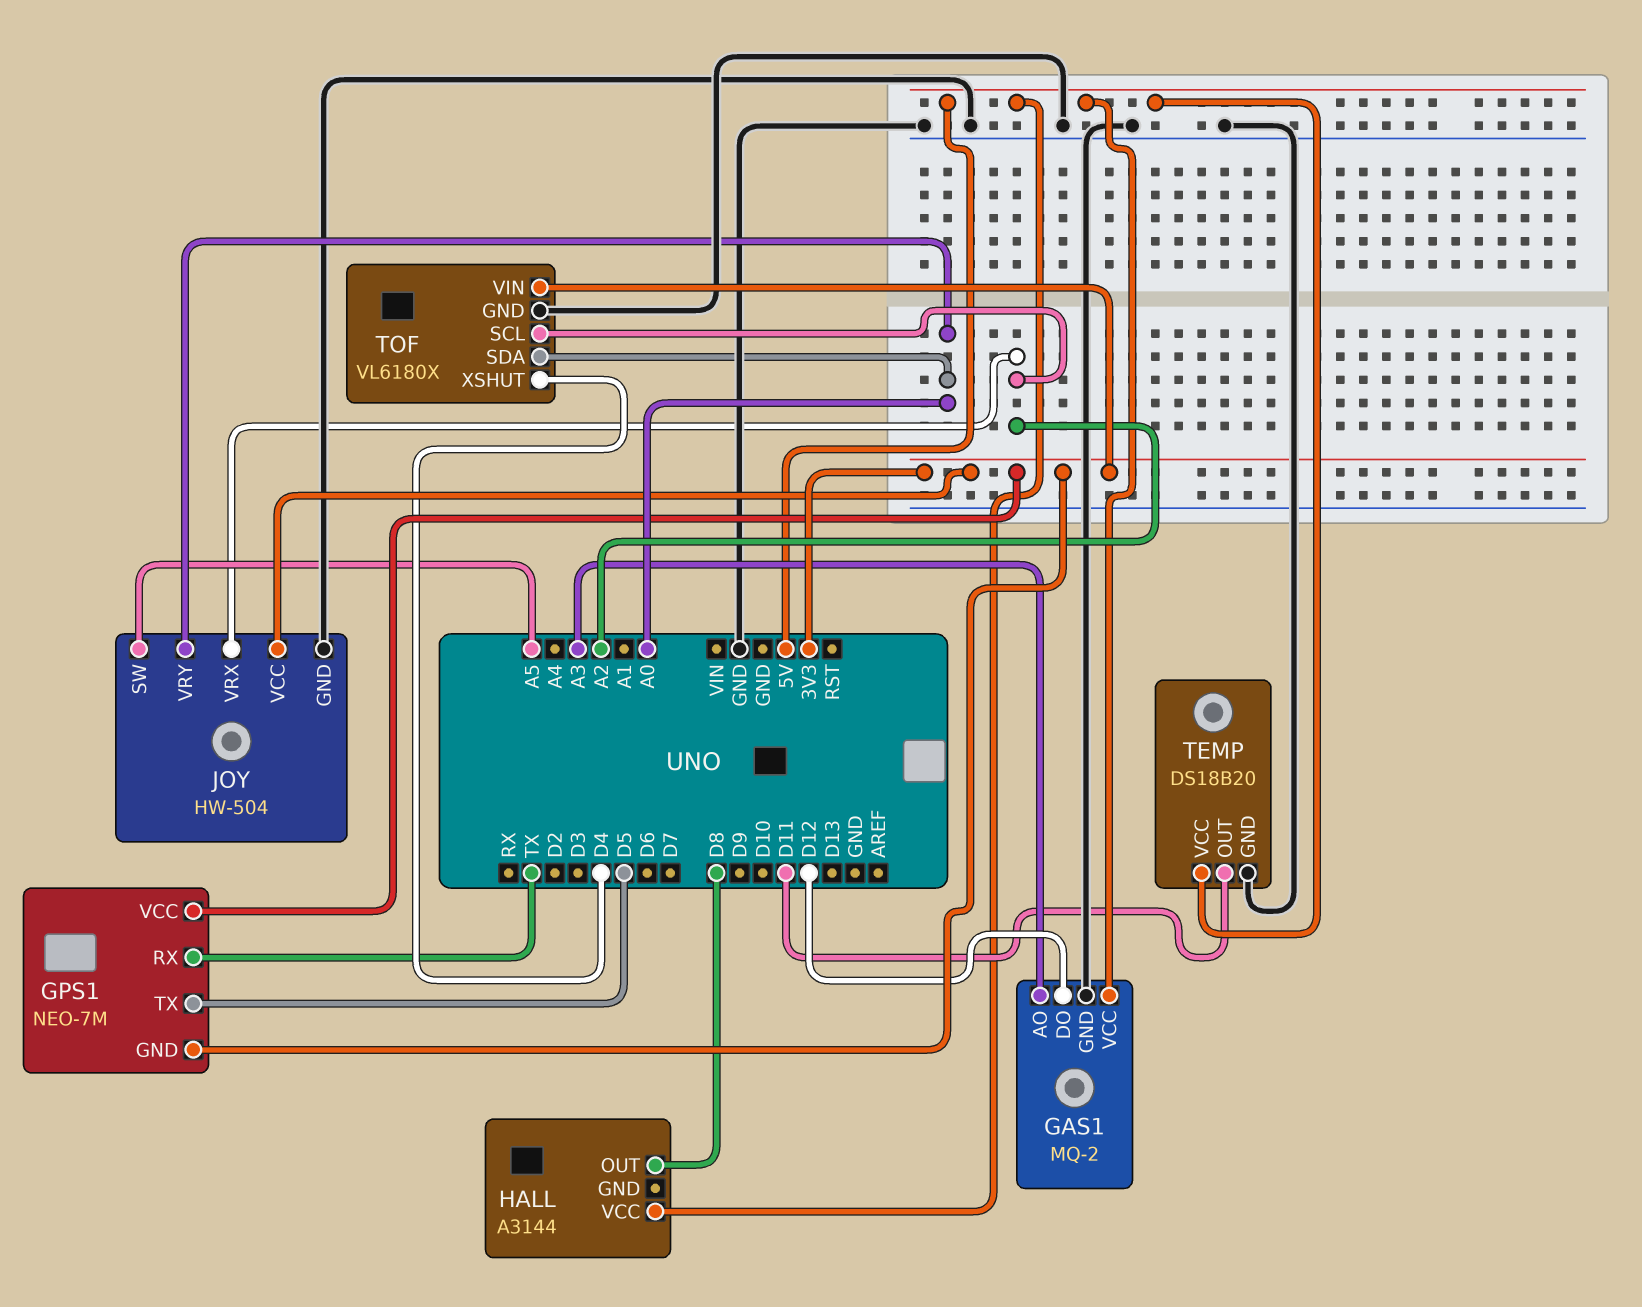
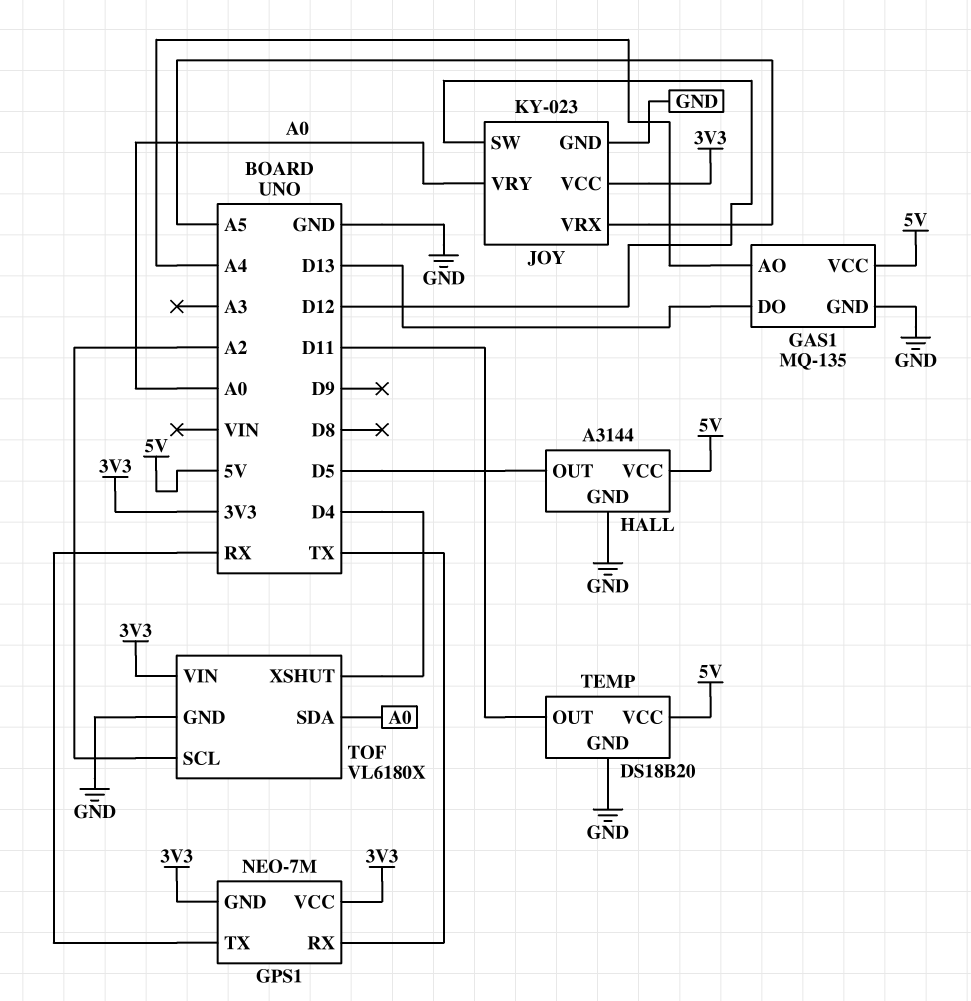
GAS1: MQ-2 -> MQ-135
GAS1 pin AO: A3 -> A4
GAS1 pin DO: D12 -> D13
GPS1 pin TX: D5 -> RX
HALL pin GND: none -> GND
HALL pin OUT: D8 -> D5
JOY: HW-504 -> KY-023
JOY pin SW: A5 -> D12
JOY pin VRX: A2 -> A5

